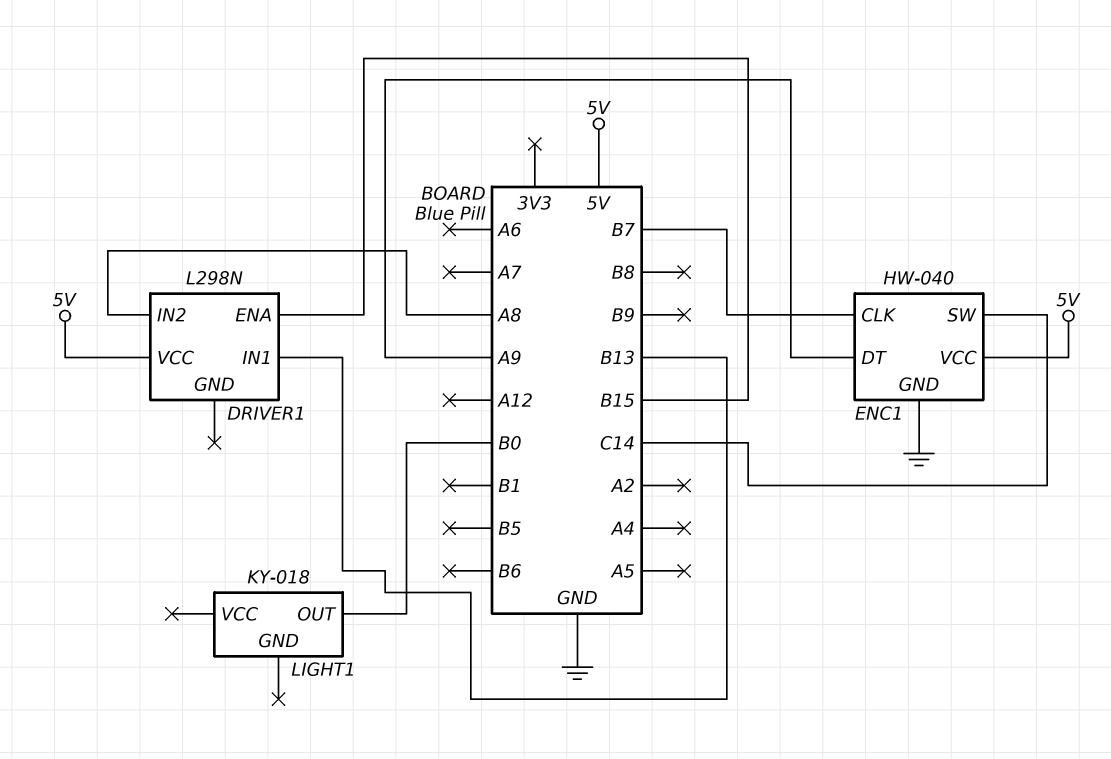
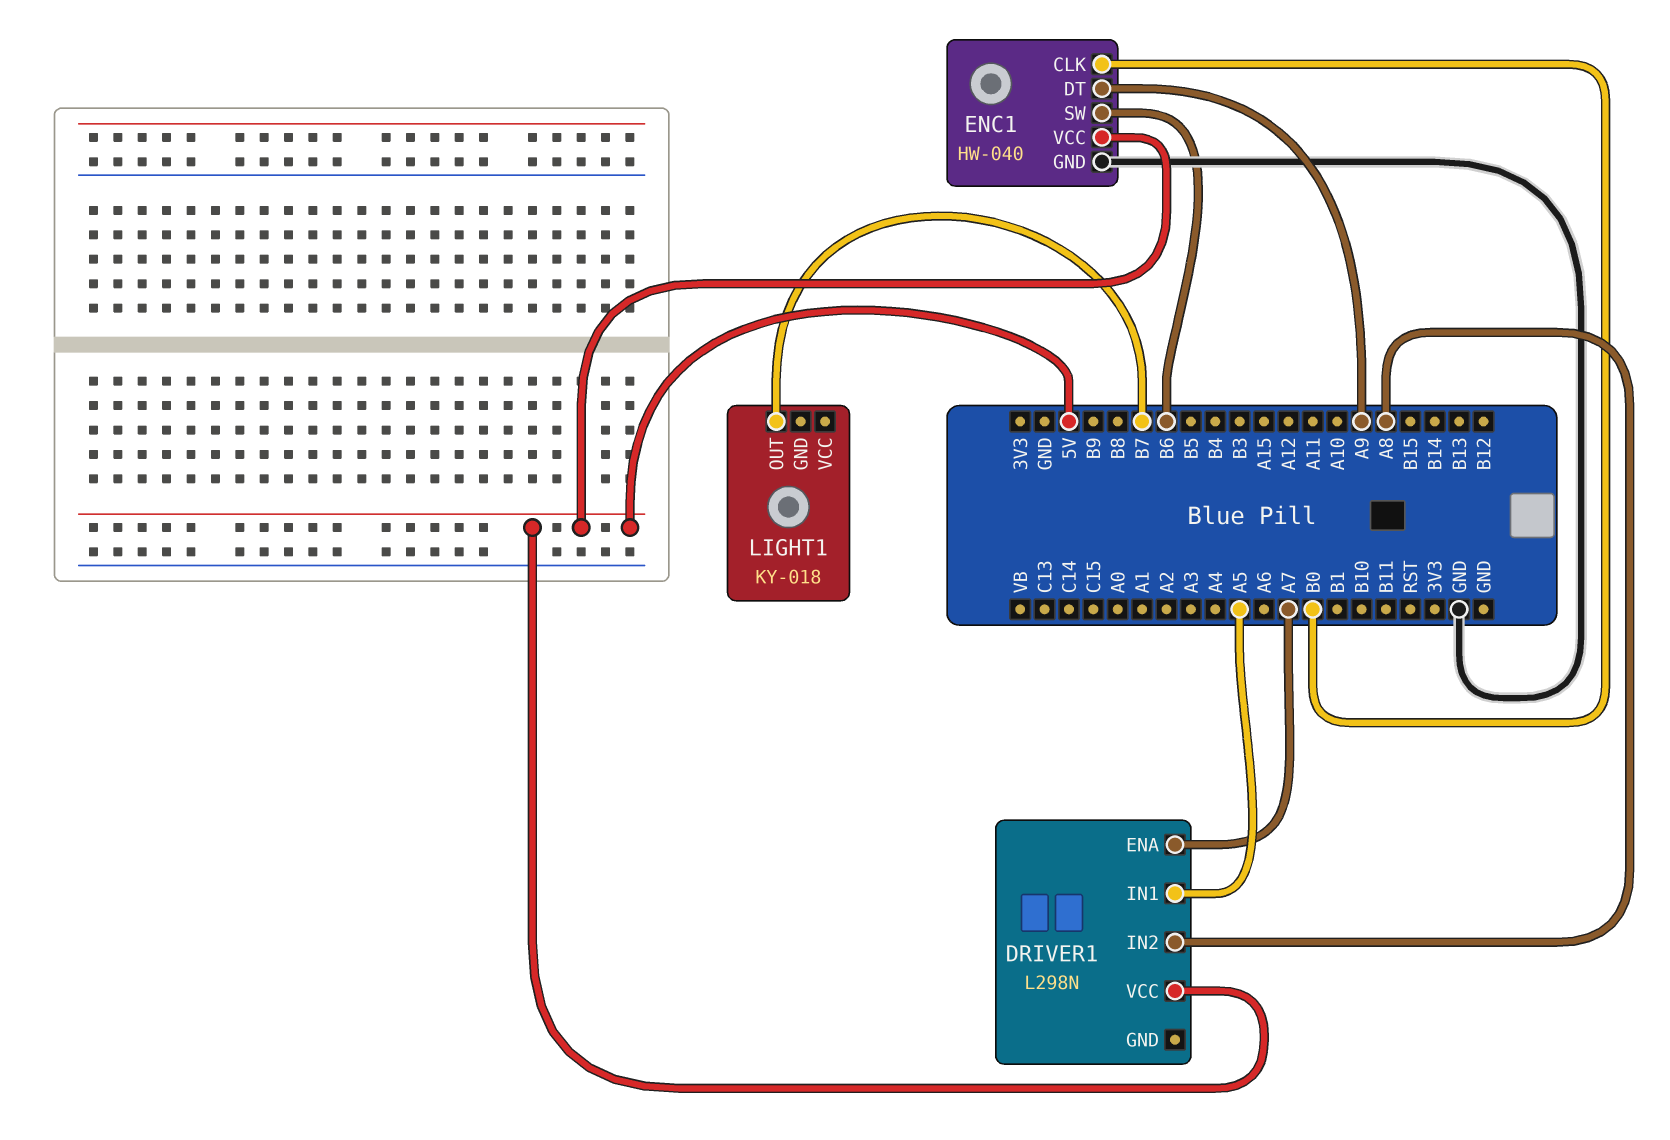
DRIVER1 pin ENA: B15 -> A7
DRIVER1 pin IN1: B13 -> A5
ENC1 pin CLK: B7 -> B0
ENC1 pin SW: C14 -> B6
LIGHT1 pin OUT: B0 -> B7

